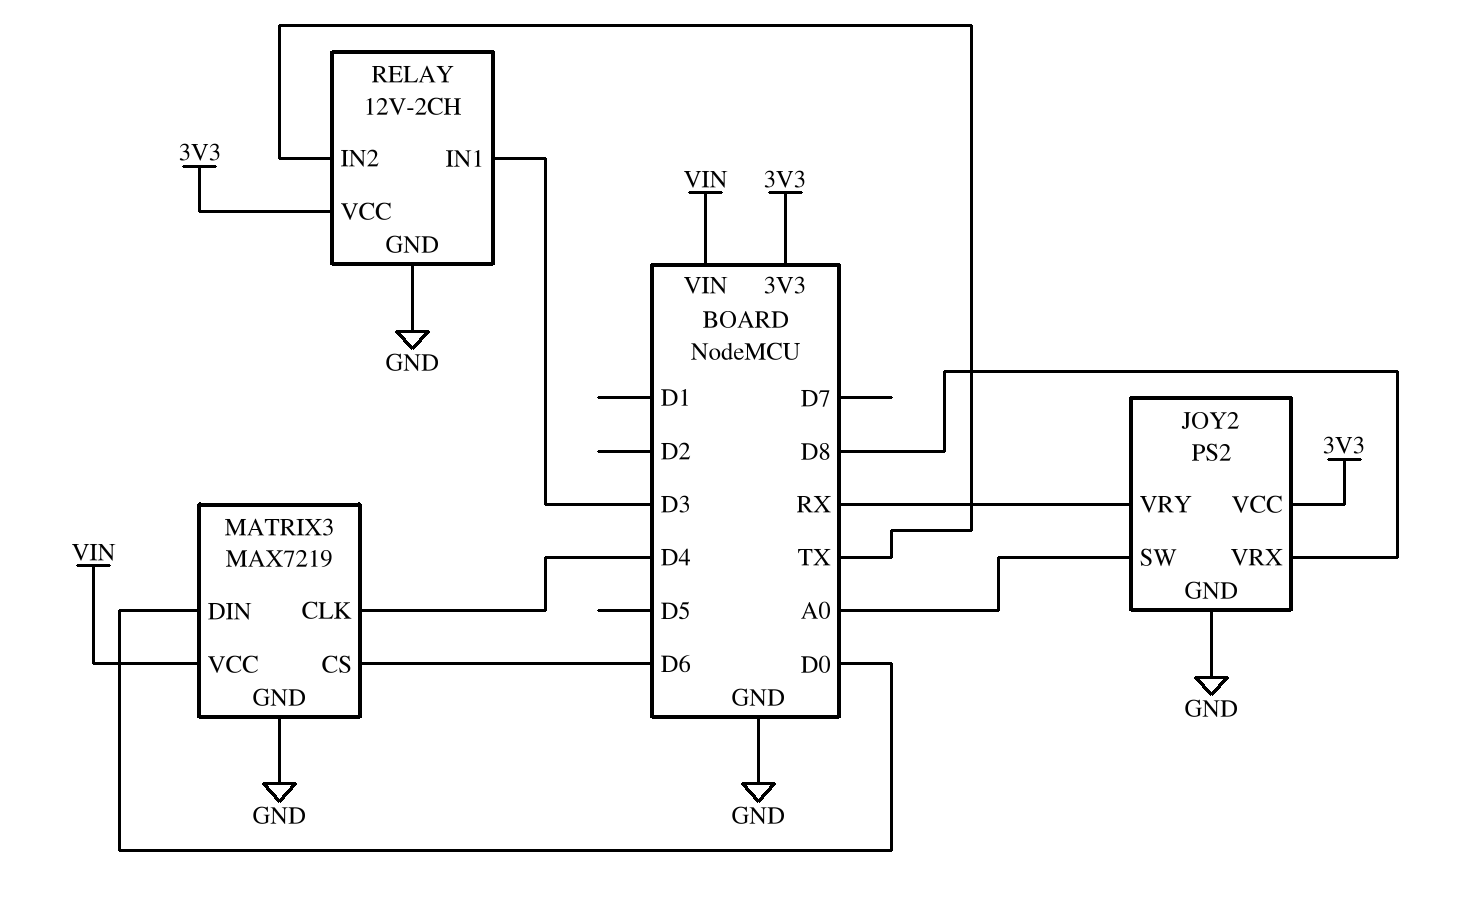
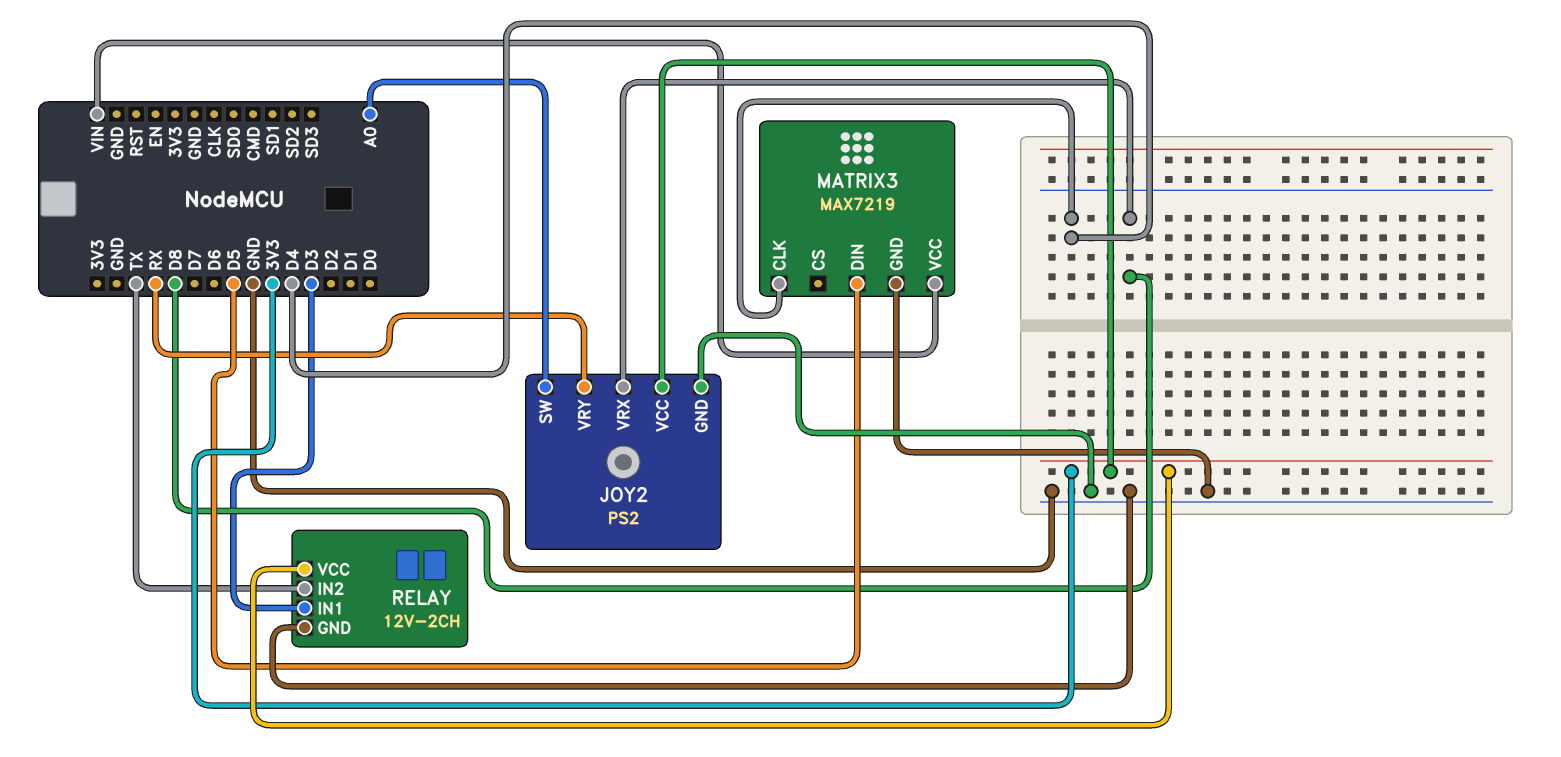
MATRIX3 pin CS: D6 -> none
MATRIX3 pin DIN: D0 -> D5

